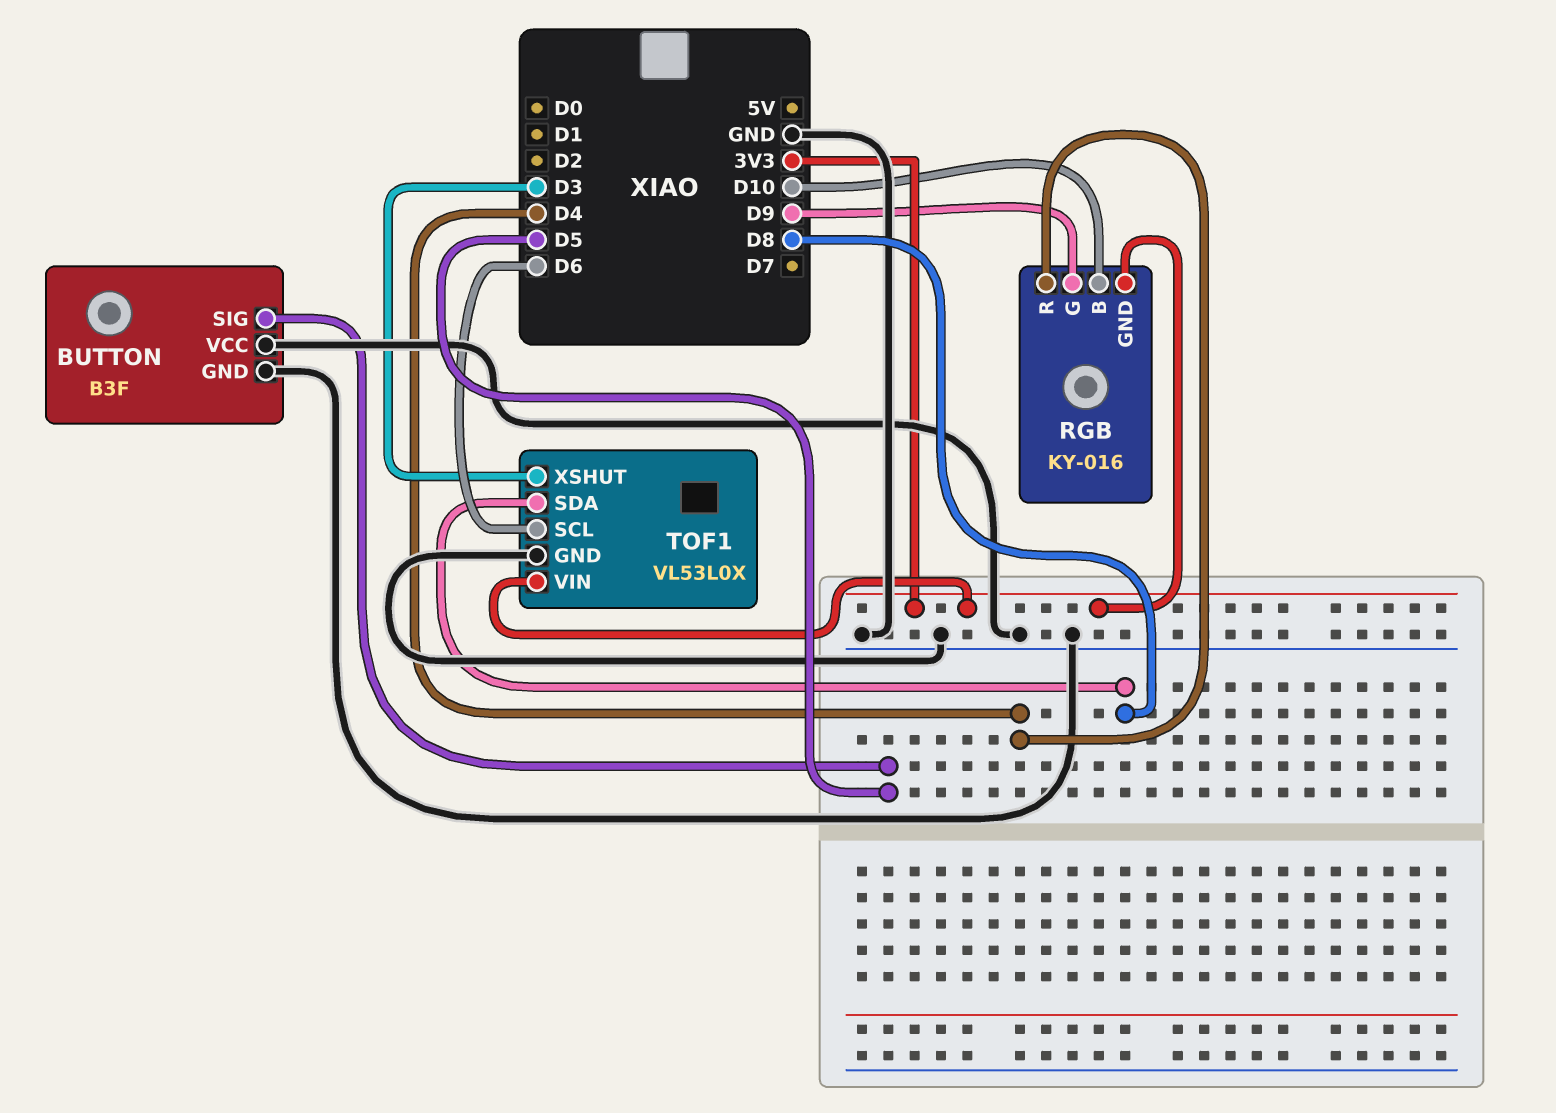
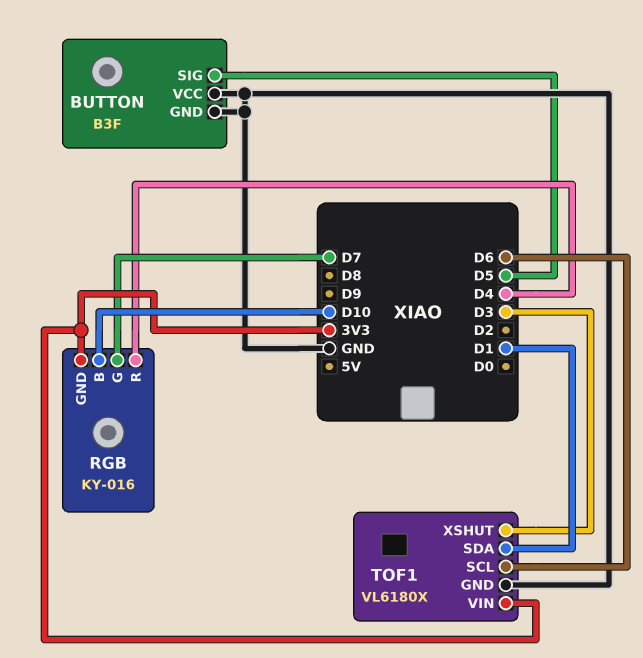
RGB pin G: D9 -> D7
TOF1: VL53L0X -> VL6180X
TOF1 pin SDA: D8 -> D1

